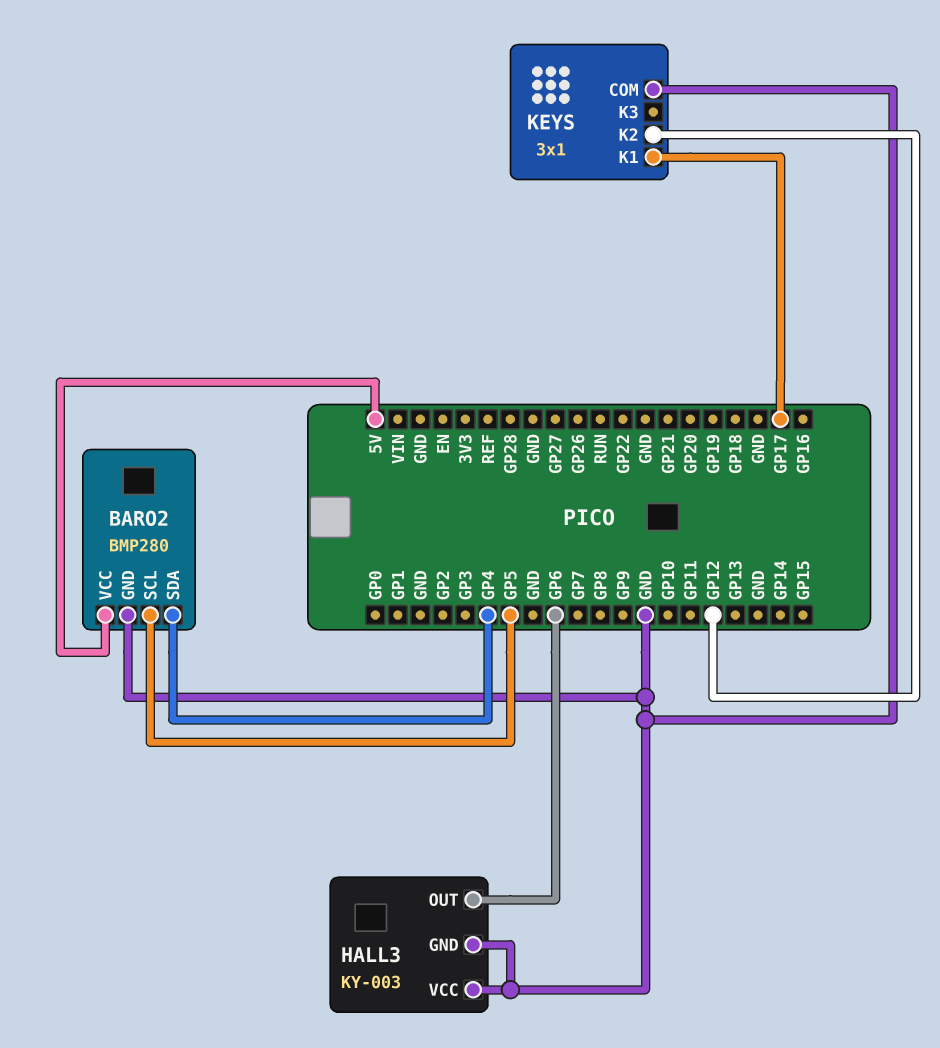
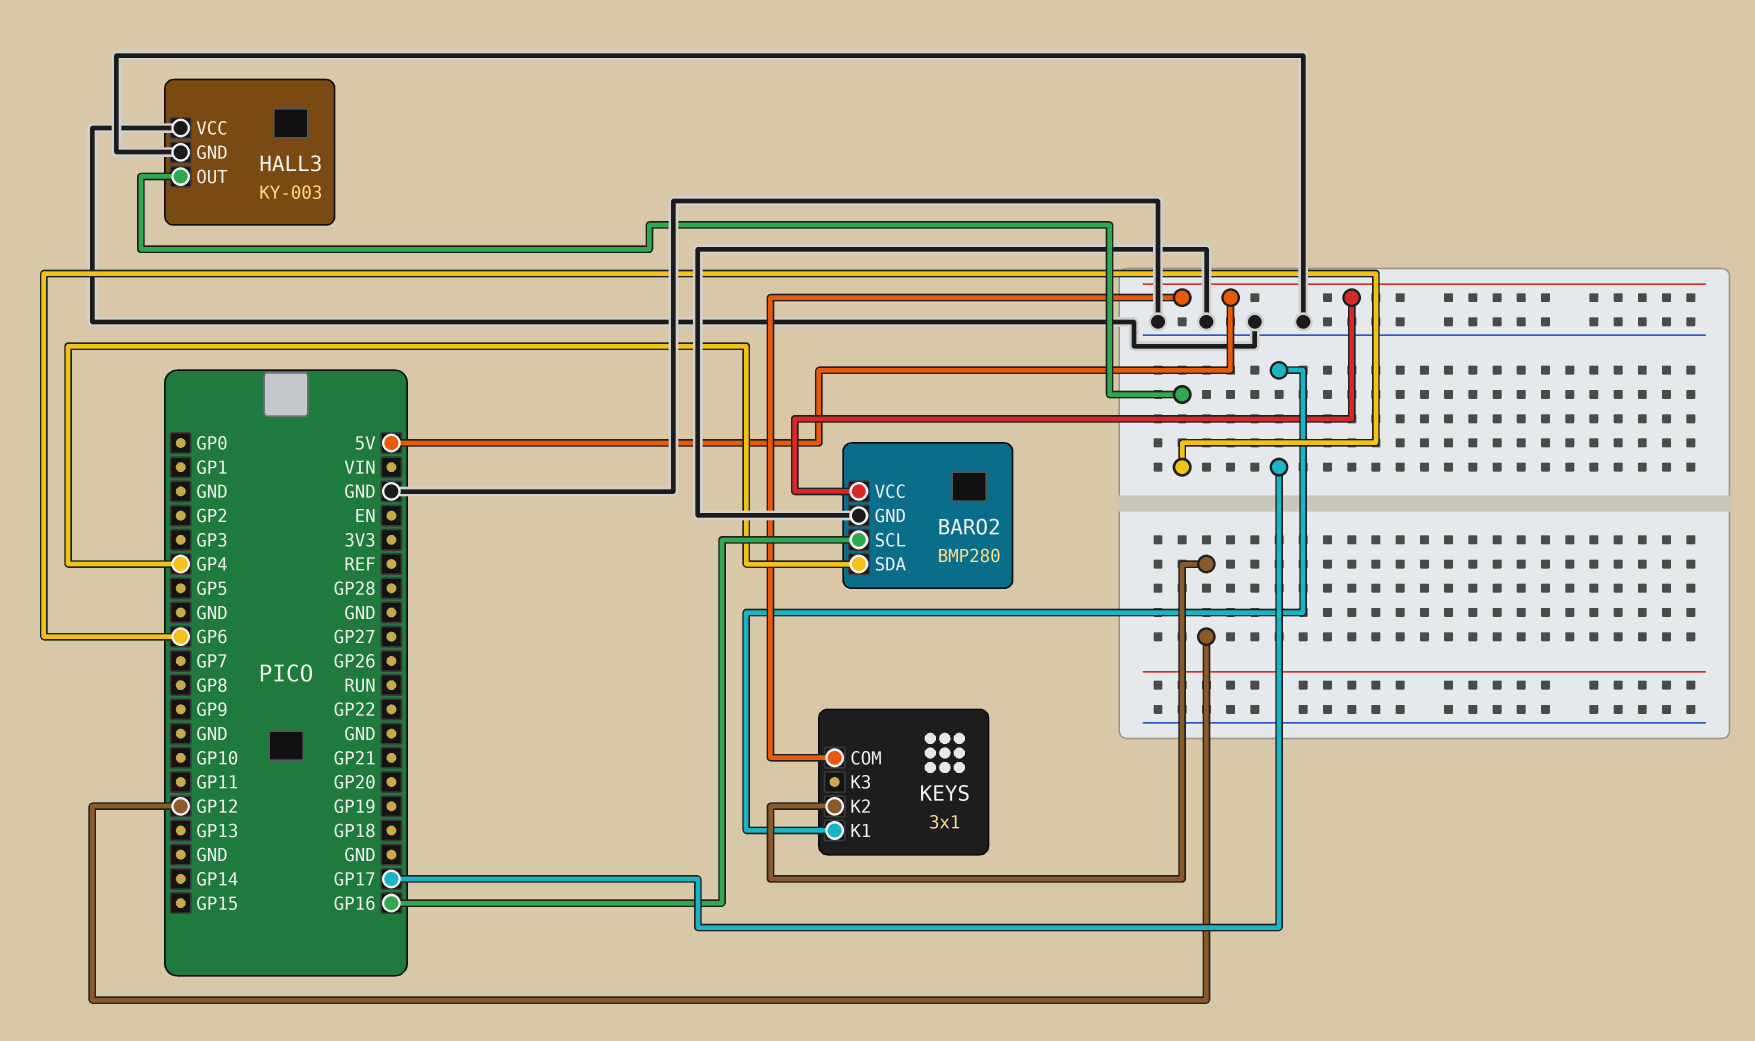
BARO2 pin SCL: GP5 -> GP16
KEYS pin COM: GND -> 5V

